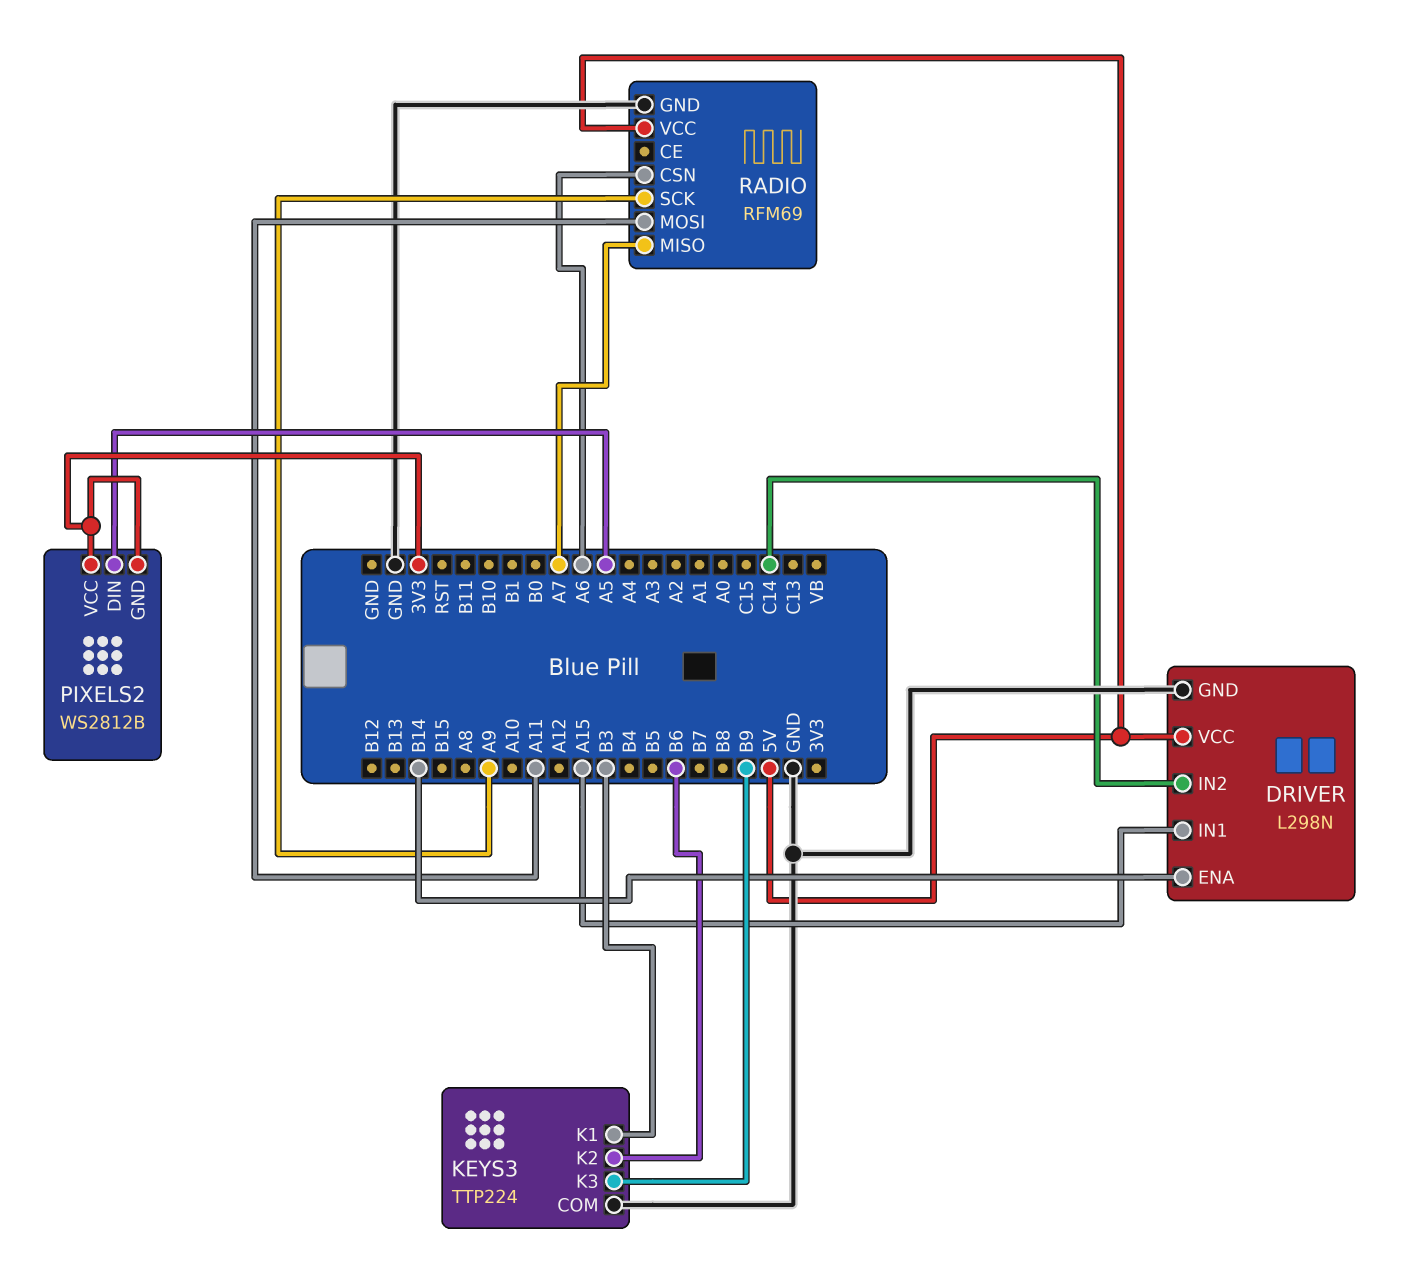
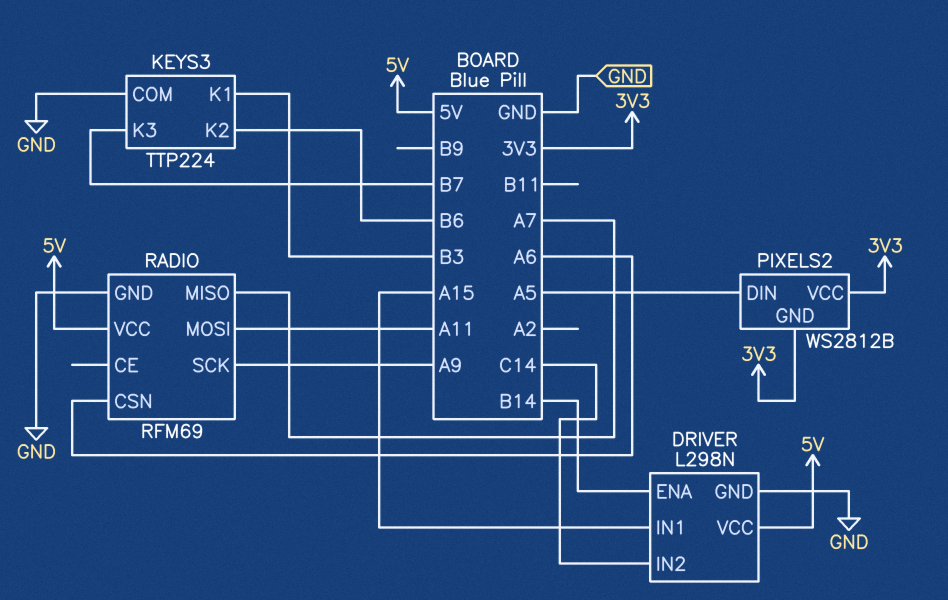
KEYS3 pin K3: B9 -> B7

